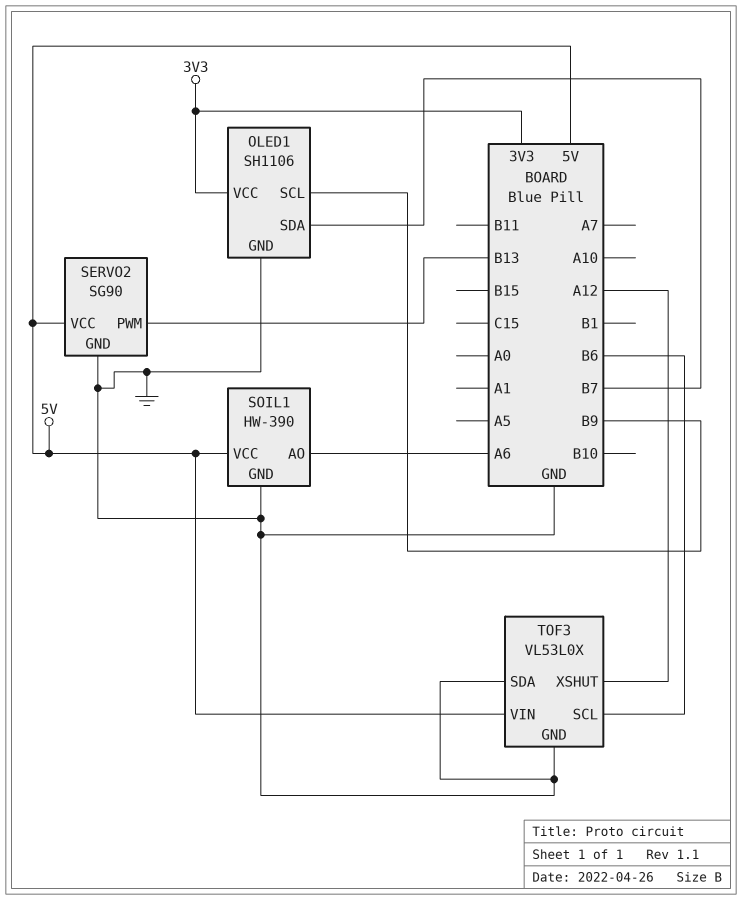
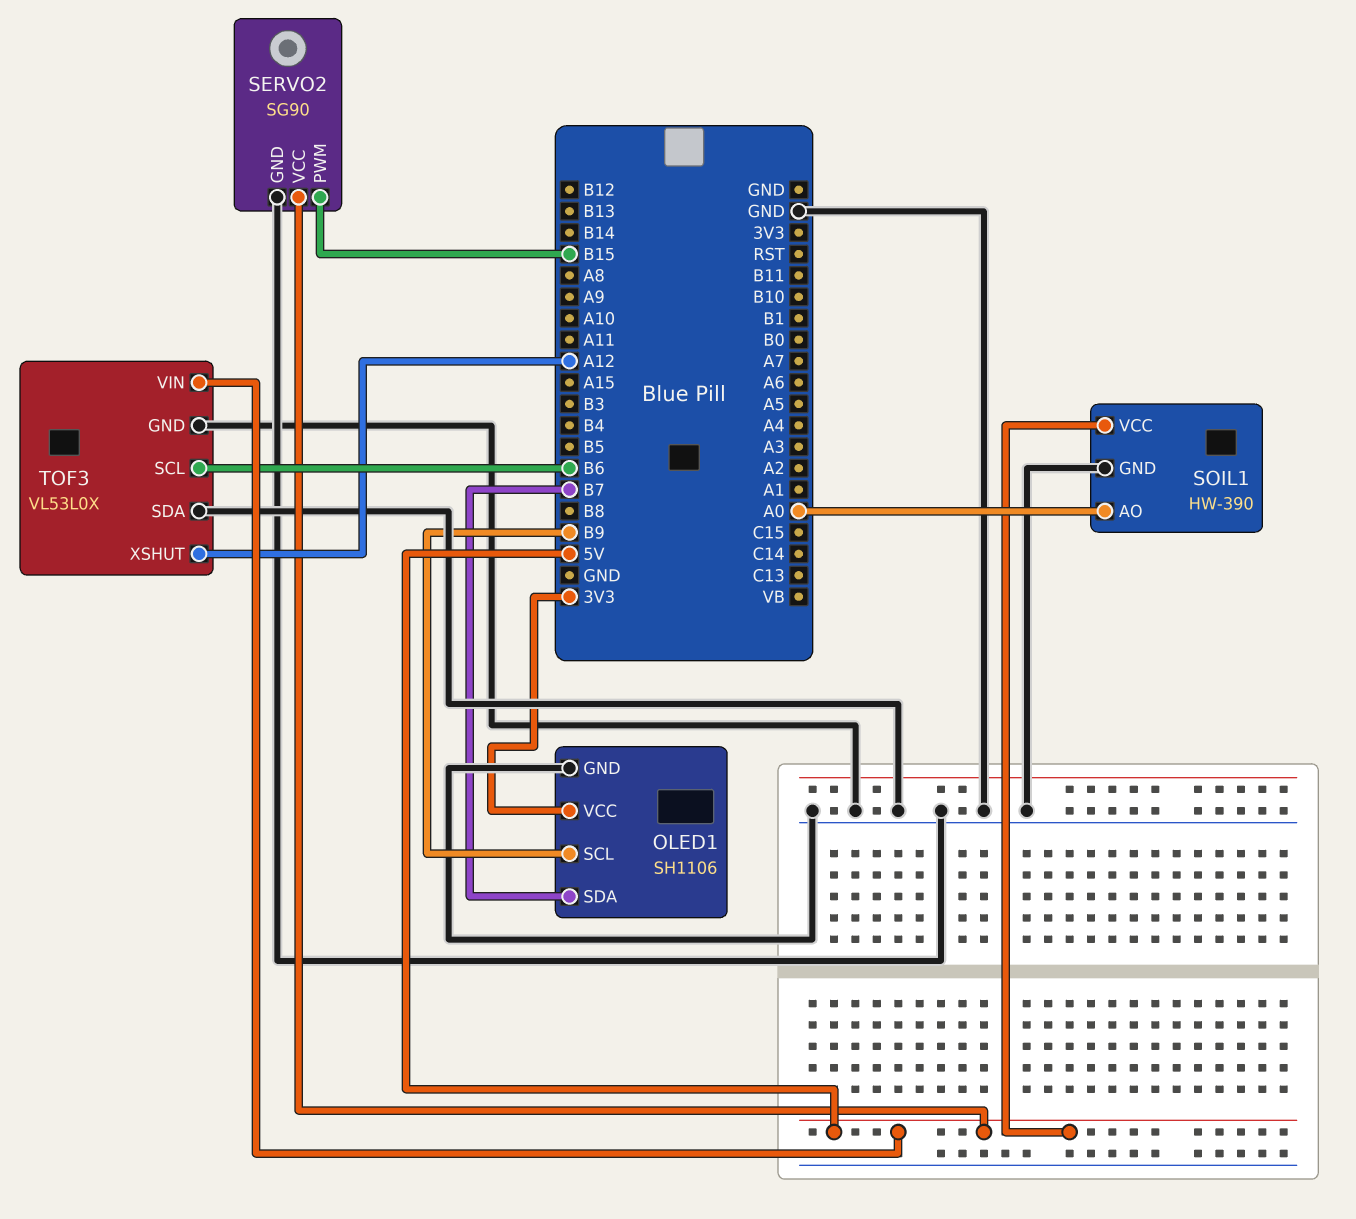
SERVO2 pin PWM: B13 -> B15
SOIL1 pin AO: A6 -> A0

